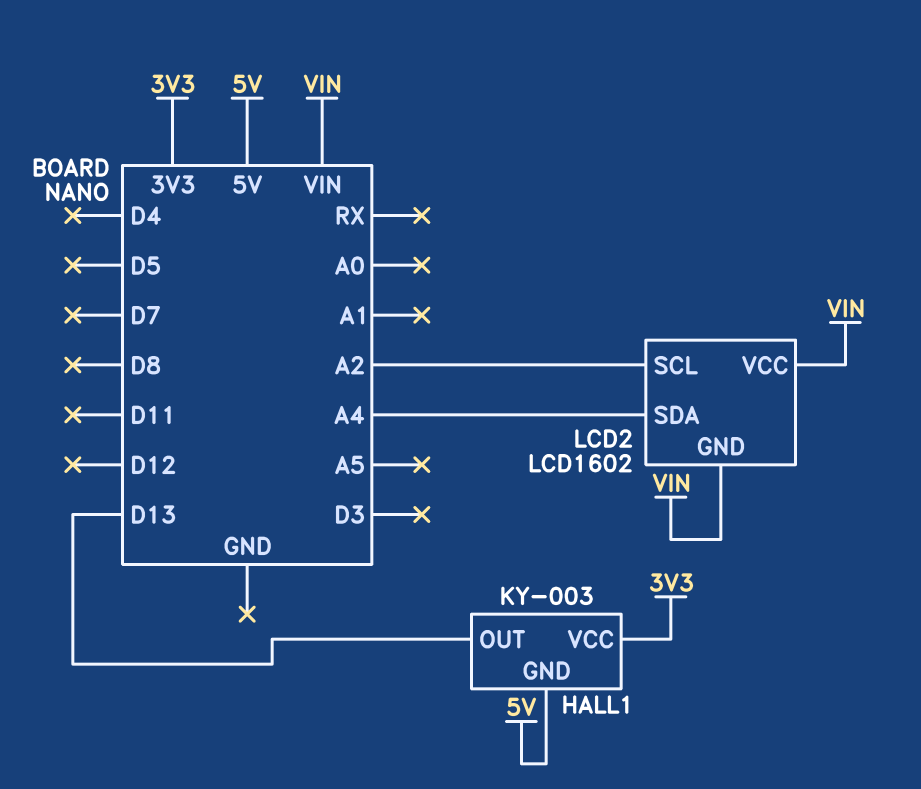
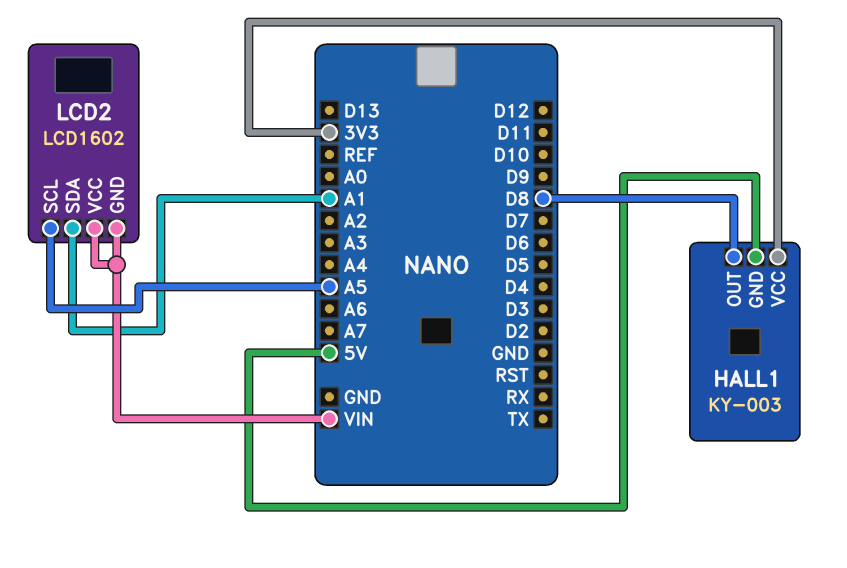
HALL1 pin OUT: D13 -> D8
LCD2 pin SCL: A2 -> A5
LCD2 pin SDA: A4 -> A1

